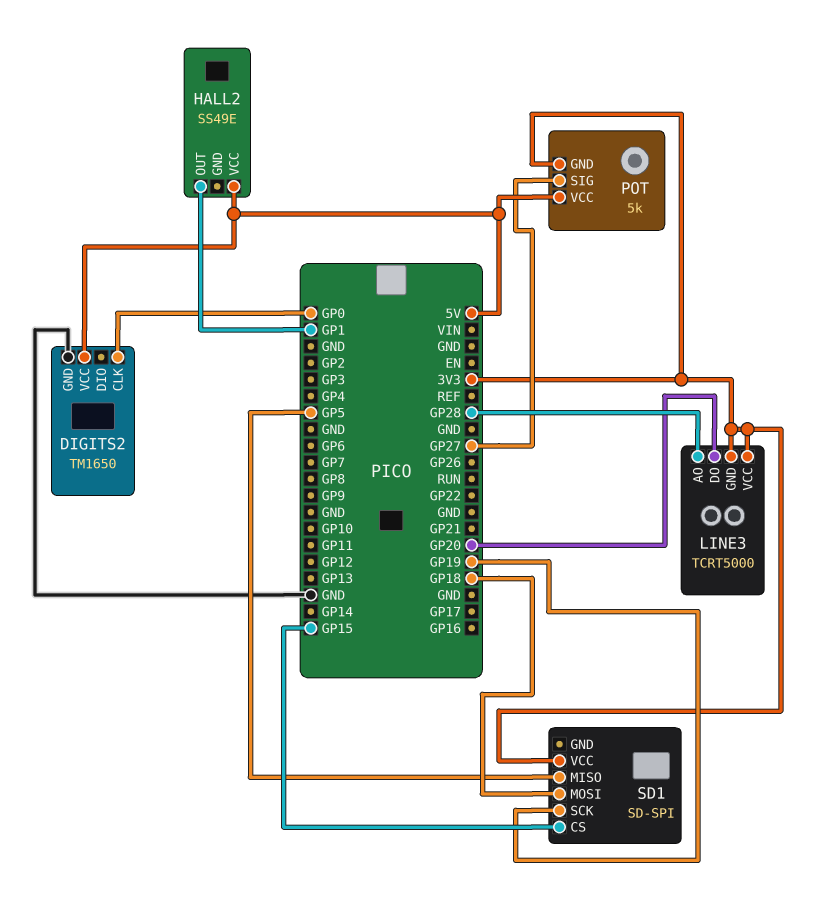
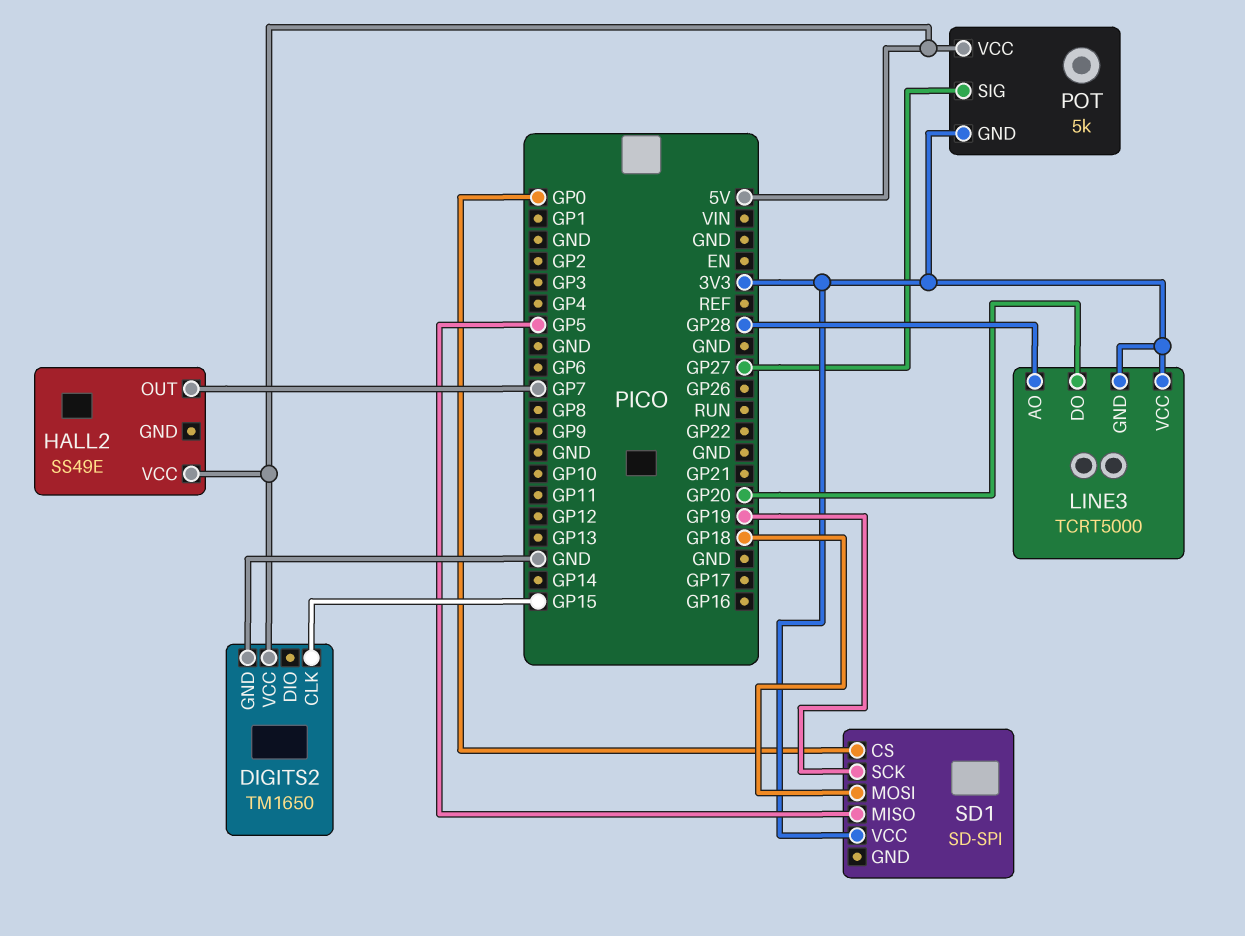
DIGITS2 pin CLK: GP0 -> GP15
HALL2 pin OUT: GP1 -> GP7
SD1 pin CS: GP15 -> GP0

